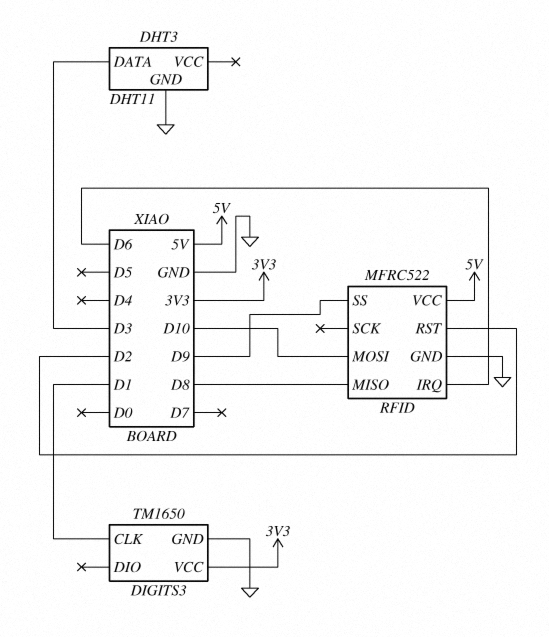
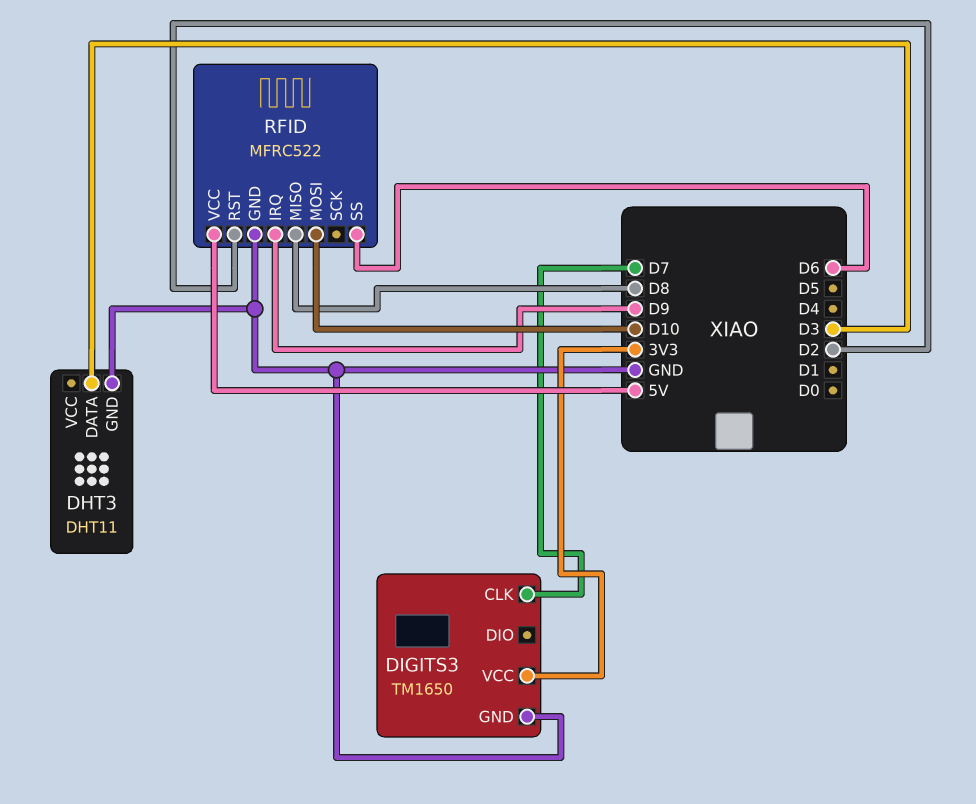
DIGITS3 pin CLK: D1 -> D7
RFID pin IRQ: D6 -> D9
RFID pin SS: D9 -> D6

